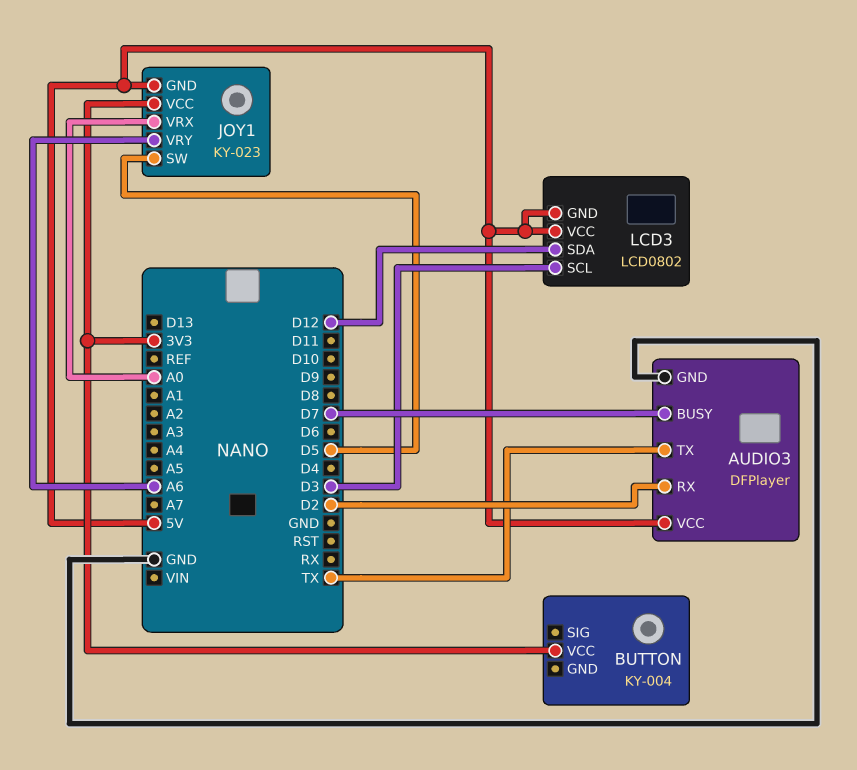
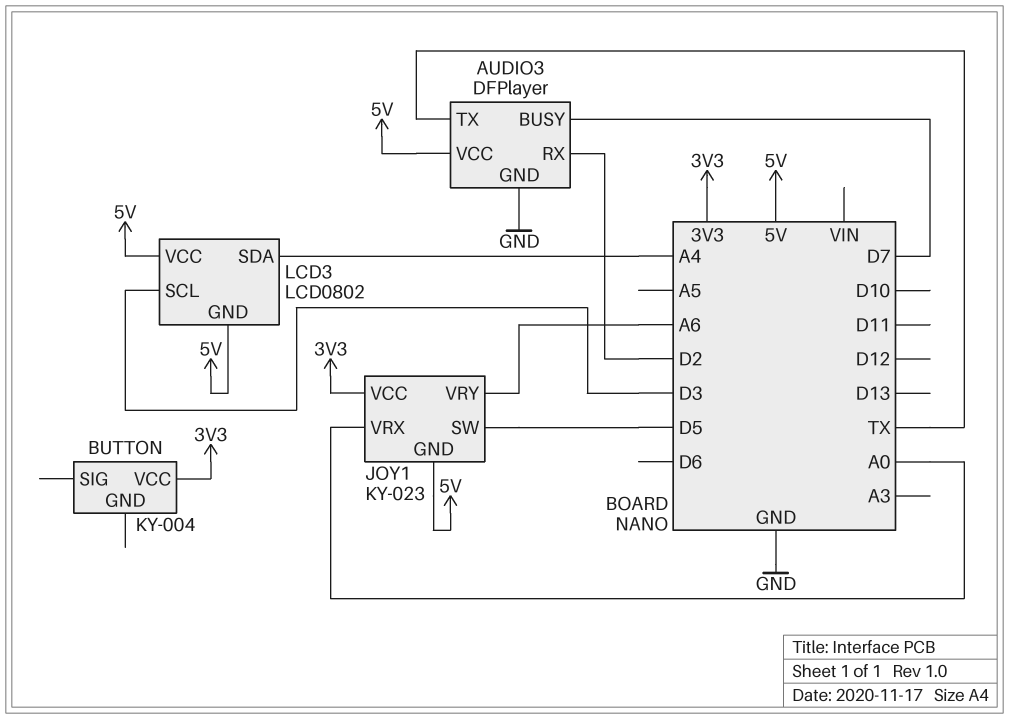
LCD3 pin SDA: D12 -> A4

